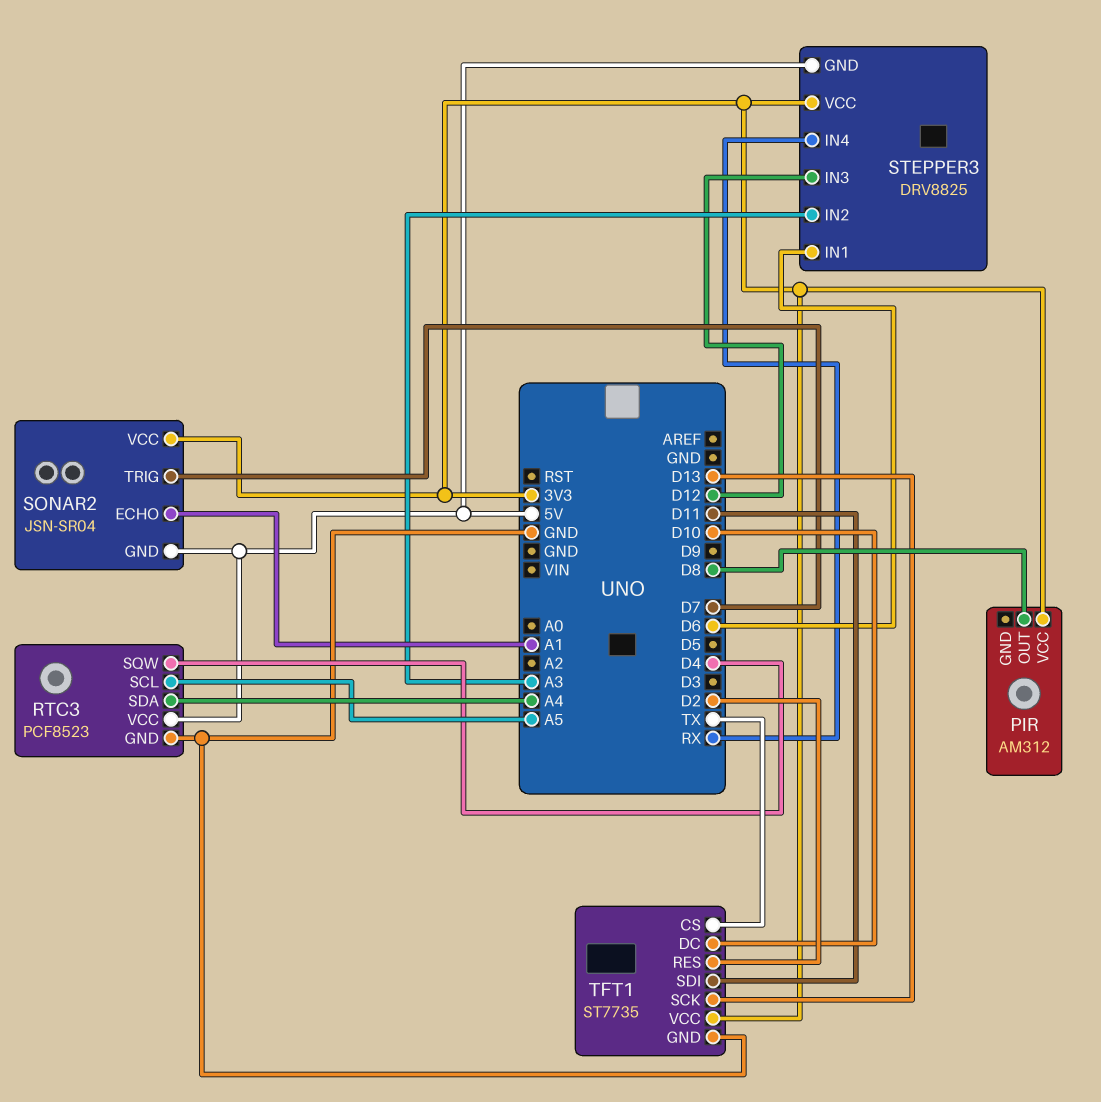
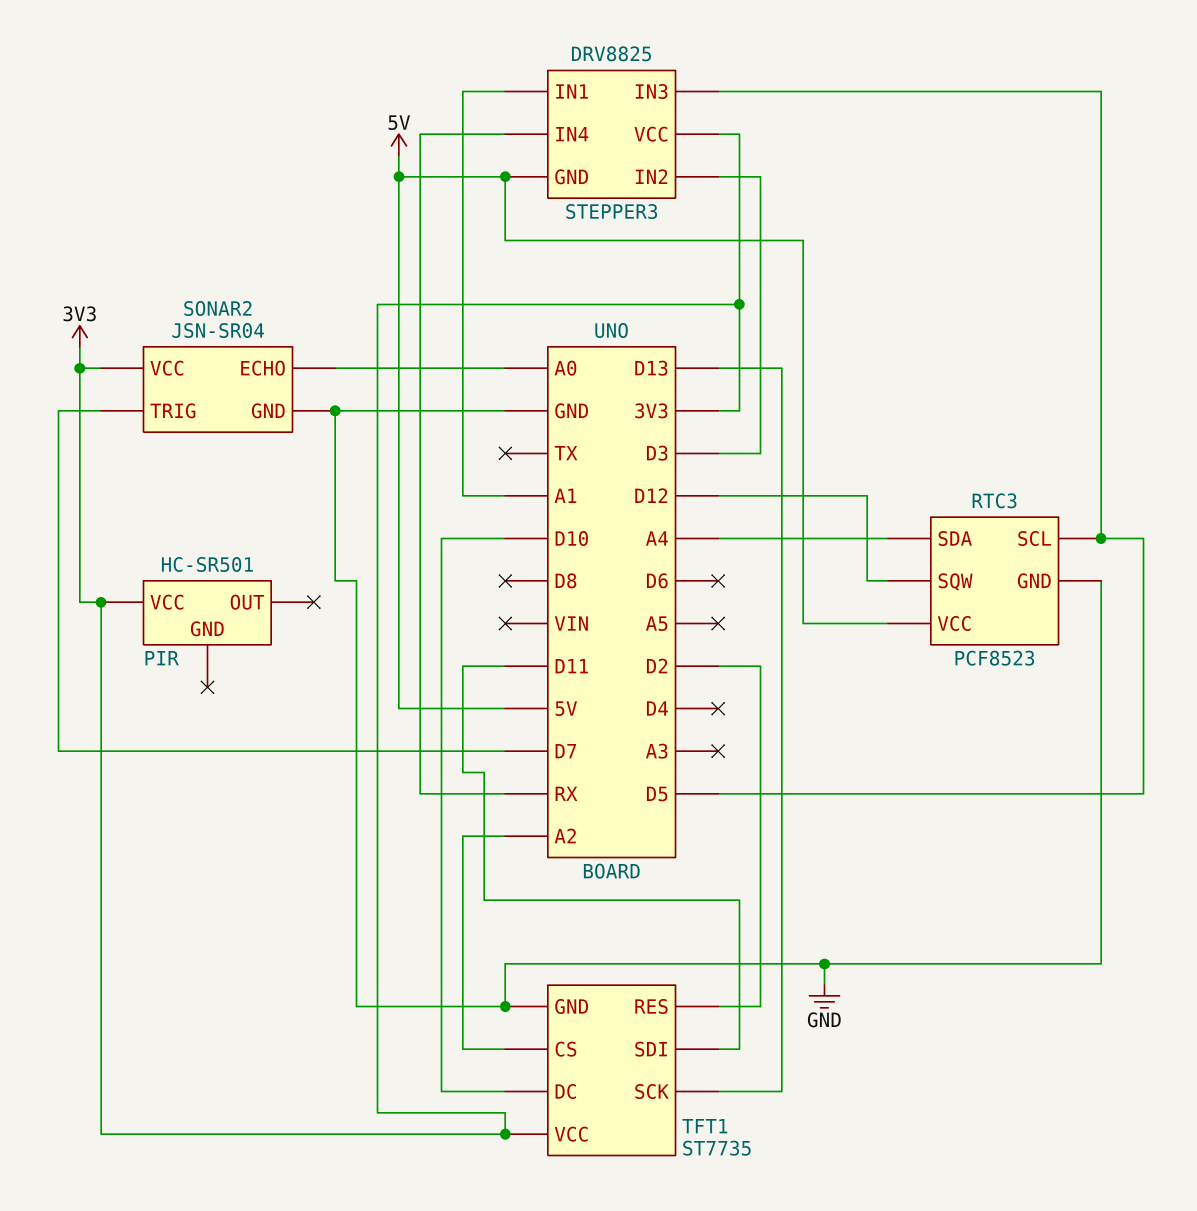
PIR: AM312 -> HC-SR501
PIR pin OUT: D8 -> none
RTC3 pin SCL: A5 -> D5
RTC3 pin SQW: D4 -> D12
SONAR2 pin ECHO: A1 -> A0
SONAR2 pin GND: 5V -> GND
STEPPER3 pin IN1: D6 -> A1
STEPPER3 pin IN2: A3 -> D3
STEPPER3 pin IN3: D12 -> D5
TFT1 pin CS: TX -> A2

